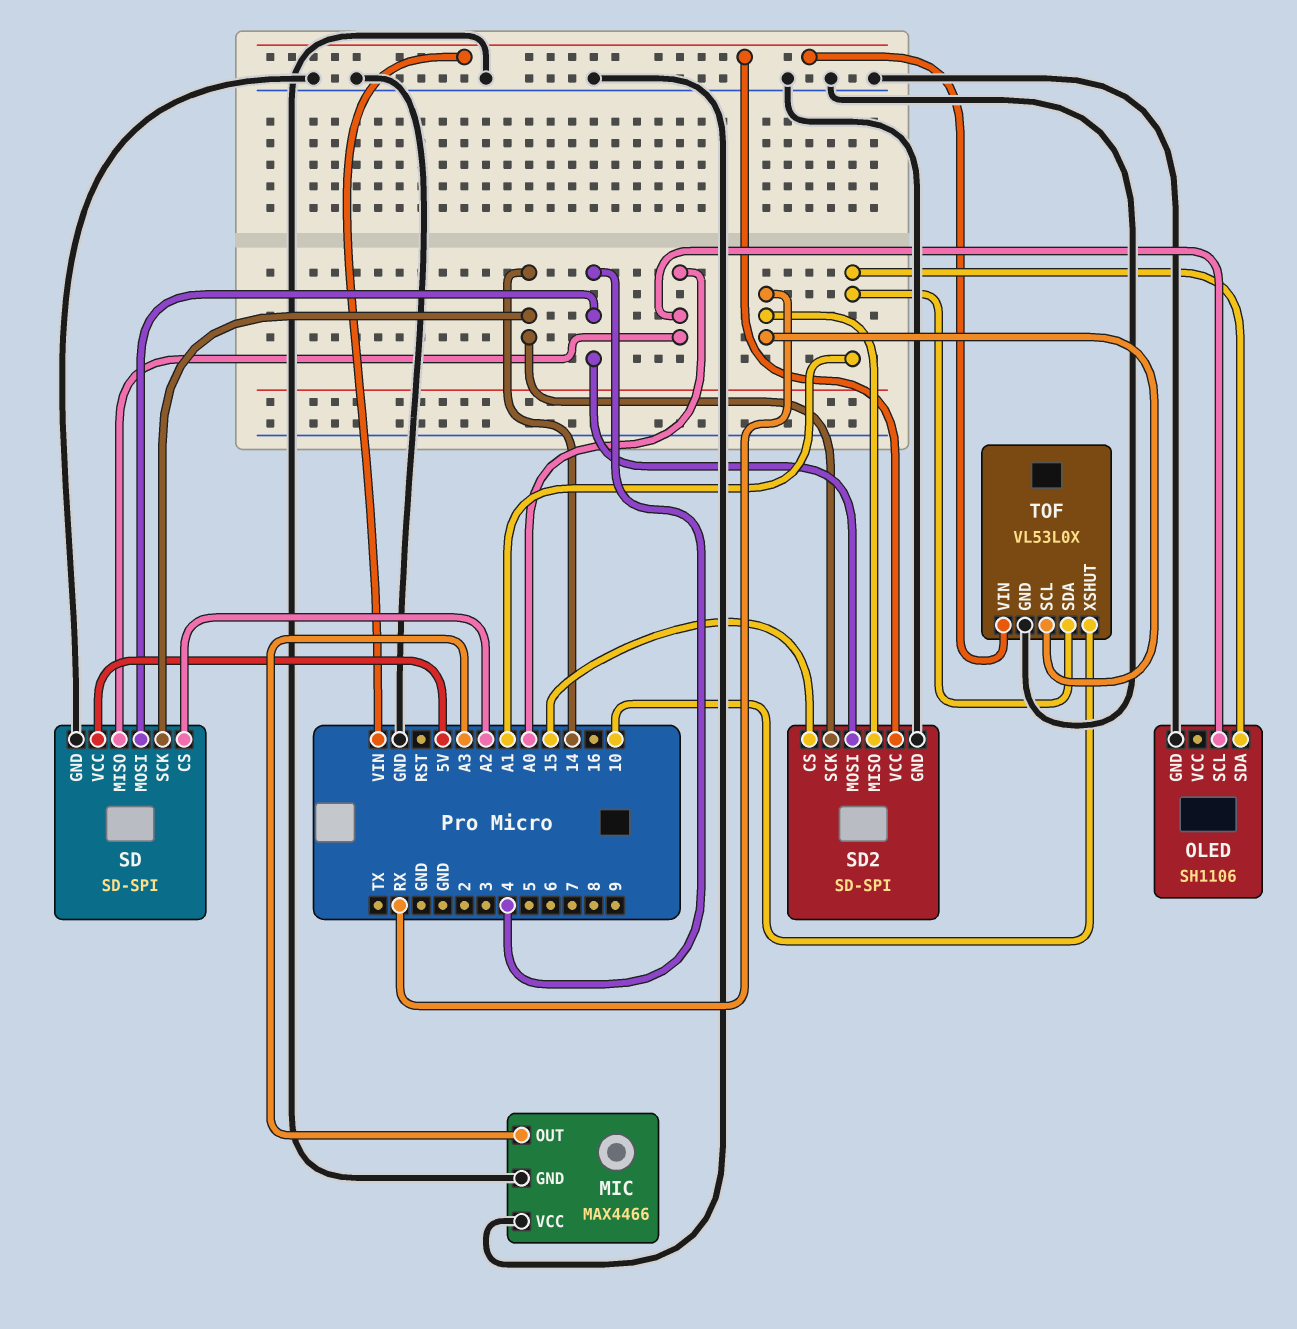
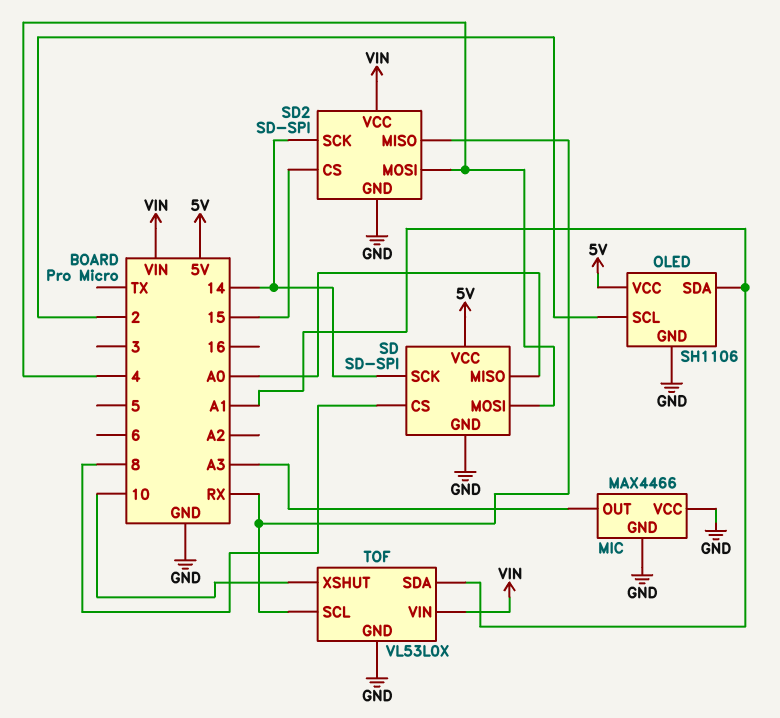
OLED pin SCL: A0 -> 2
OLED pin VCC: none -> 5V
SD pin CS: A2 -> 8

